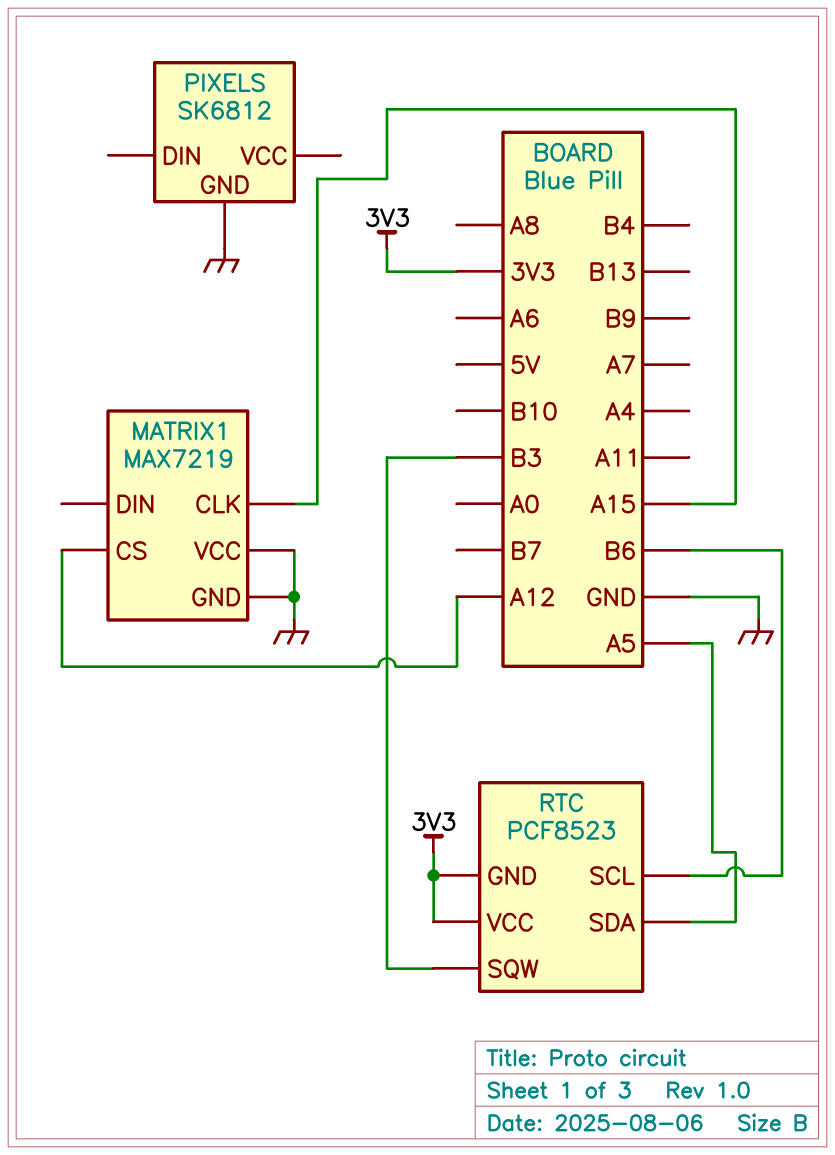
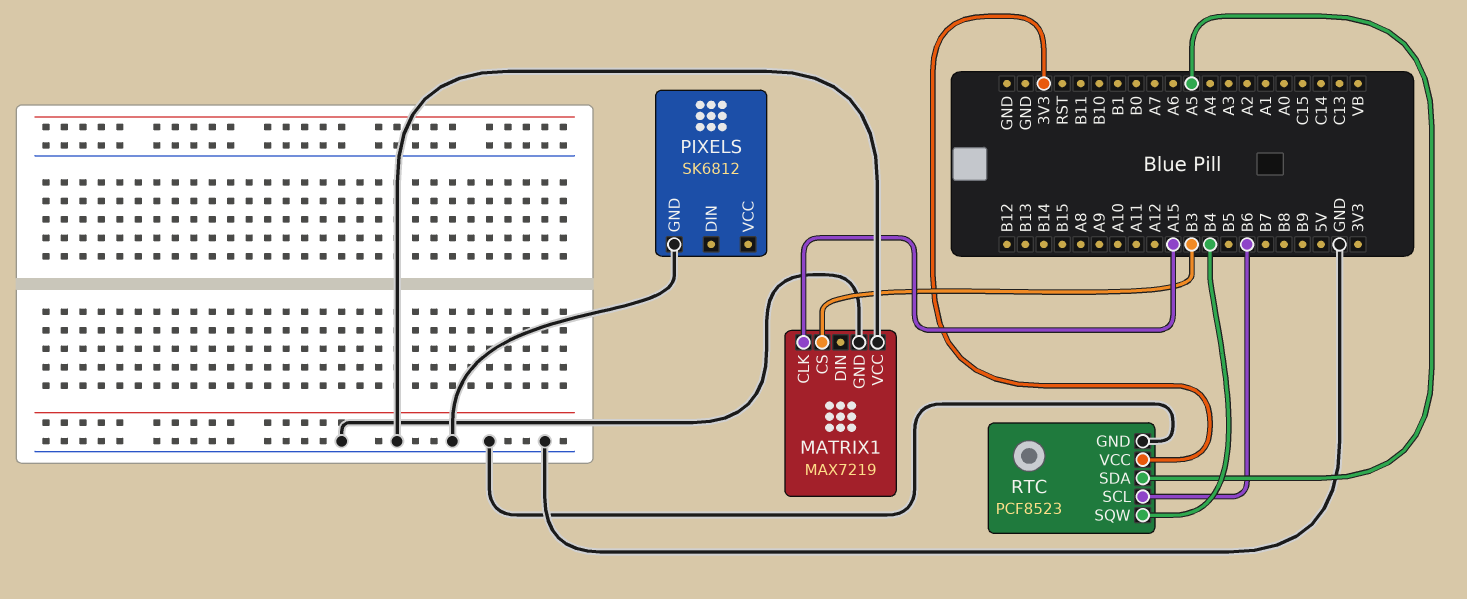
MATRIX1 pin CS: A12 -> B3
RTC pin GND: 3V3 -> GND
RTC pin SQW: B3 -> B4

